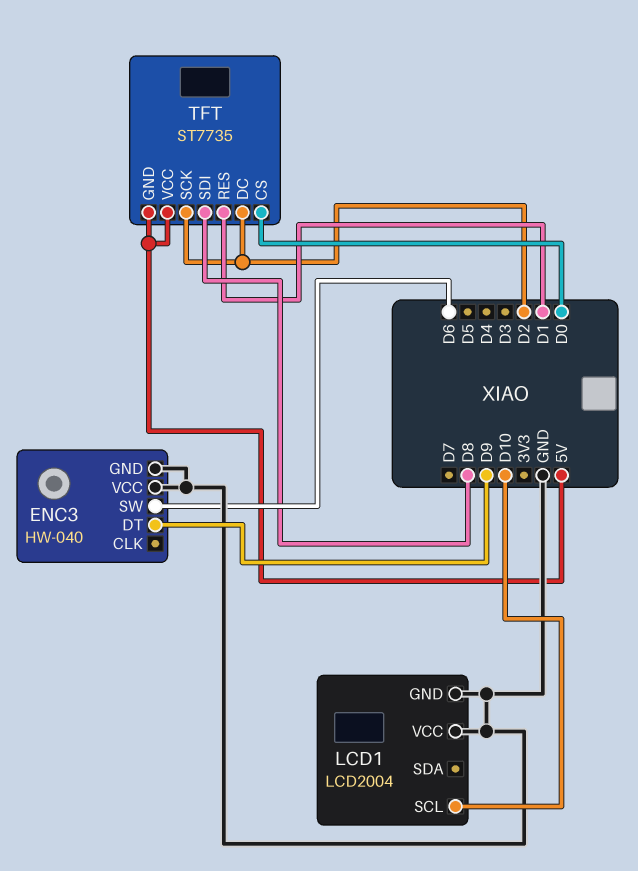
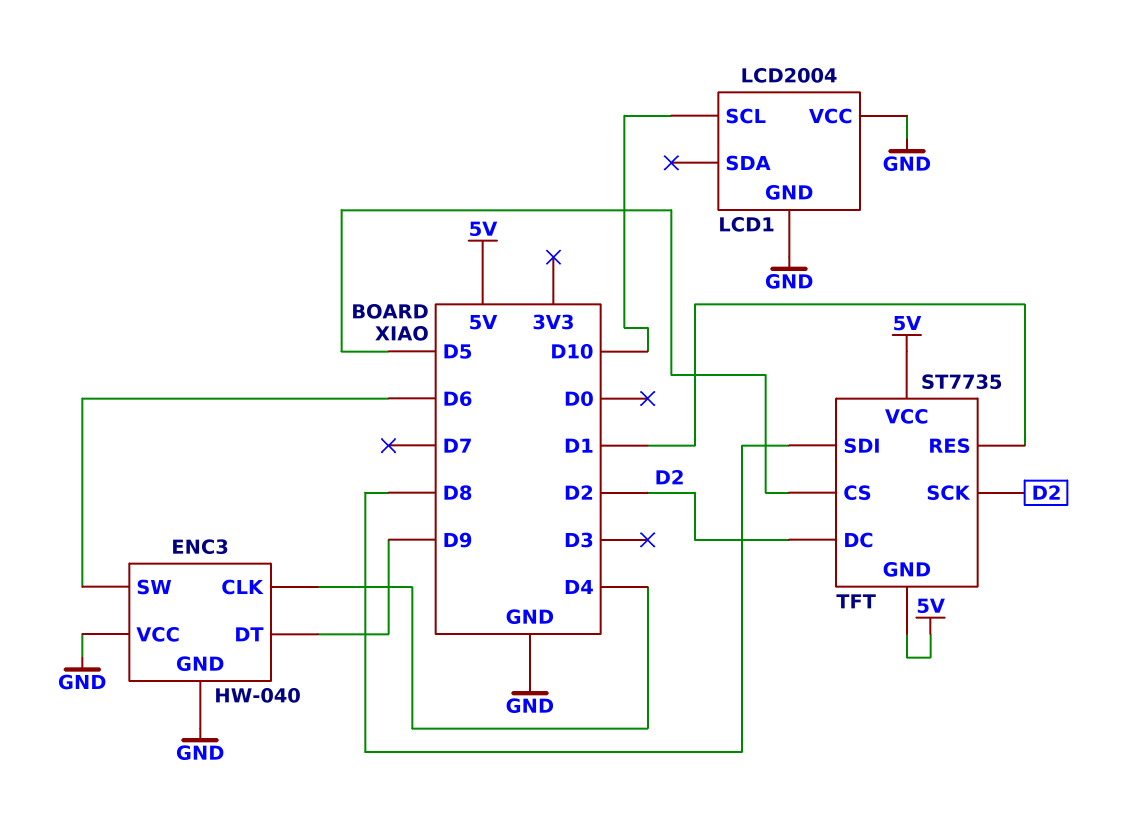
ENC3 pin CLK: none -> D4
TFT pin CS: D0 -> D5

